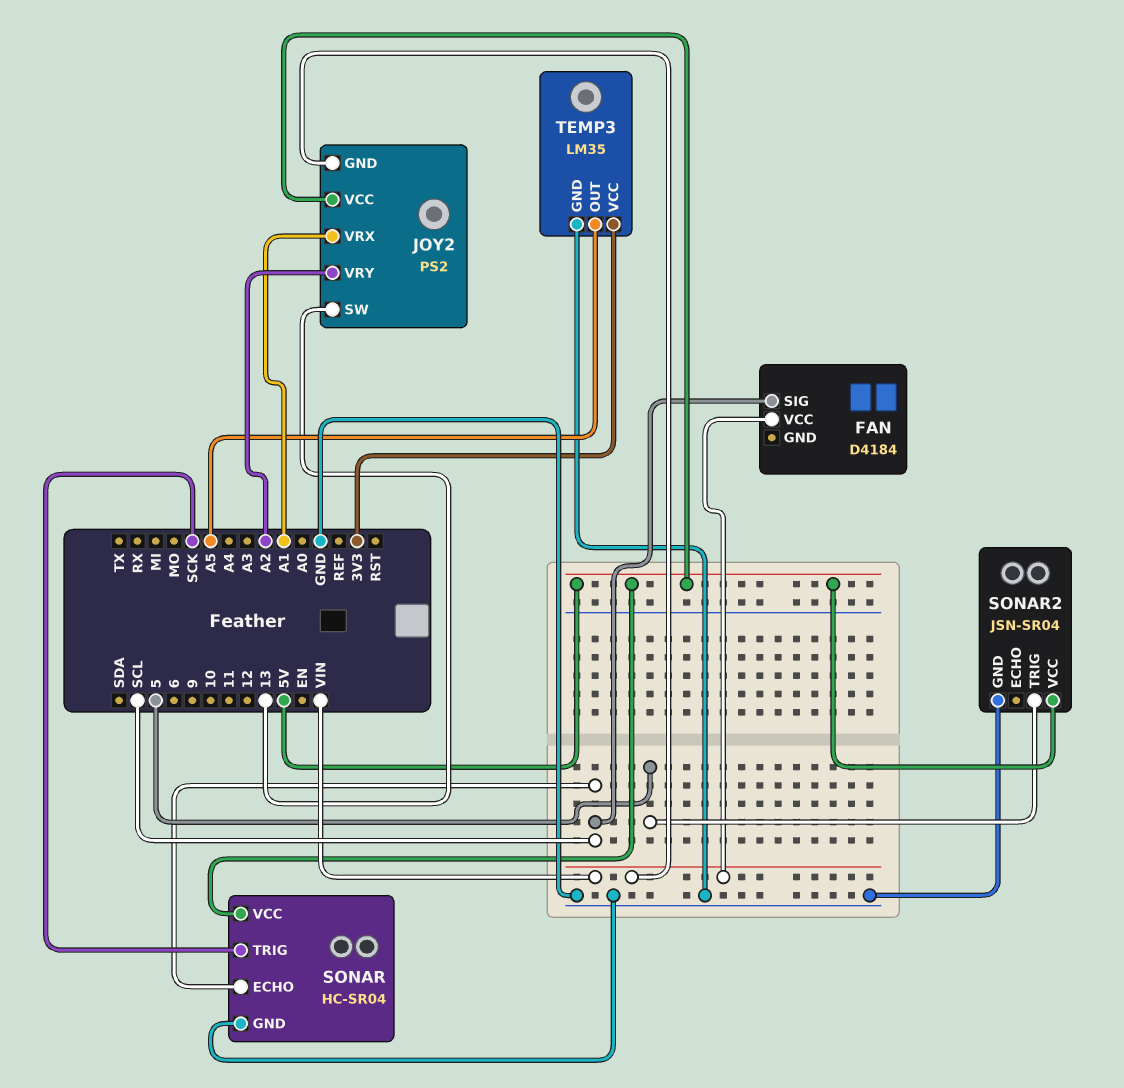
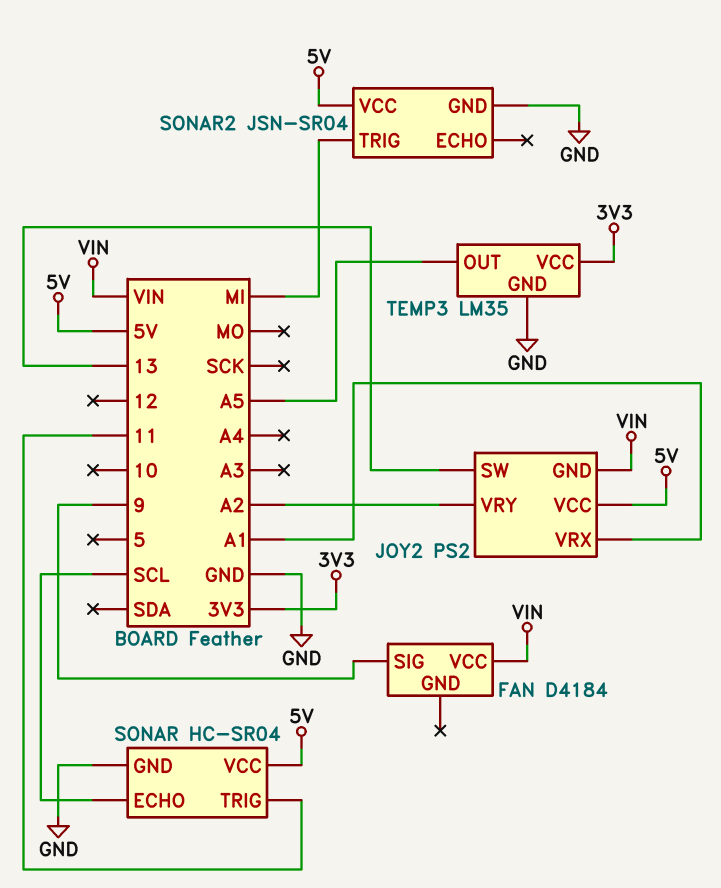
FAN pin SIG: SCL -> 9
SONAR pin TRIG: SCK -> 11
SONAR2 pin TRIG: 5 -> MI

